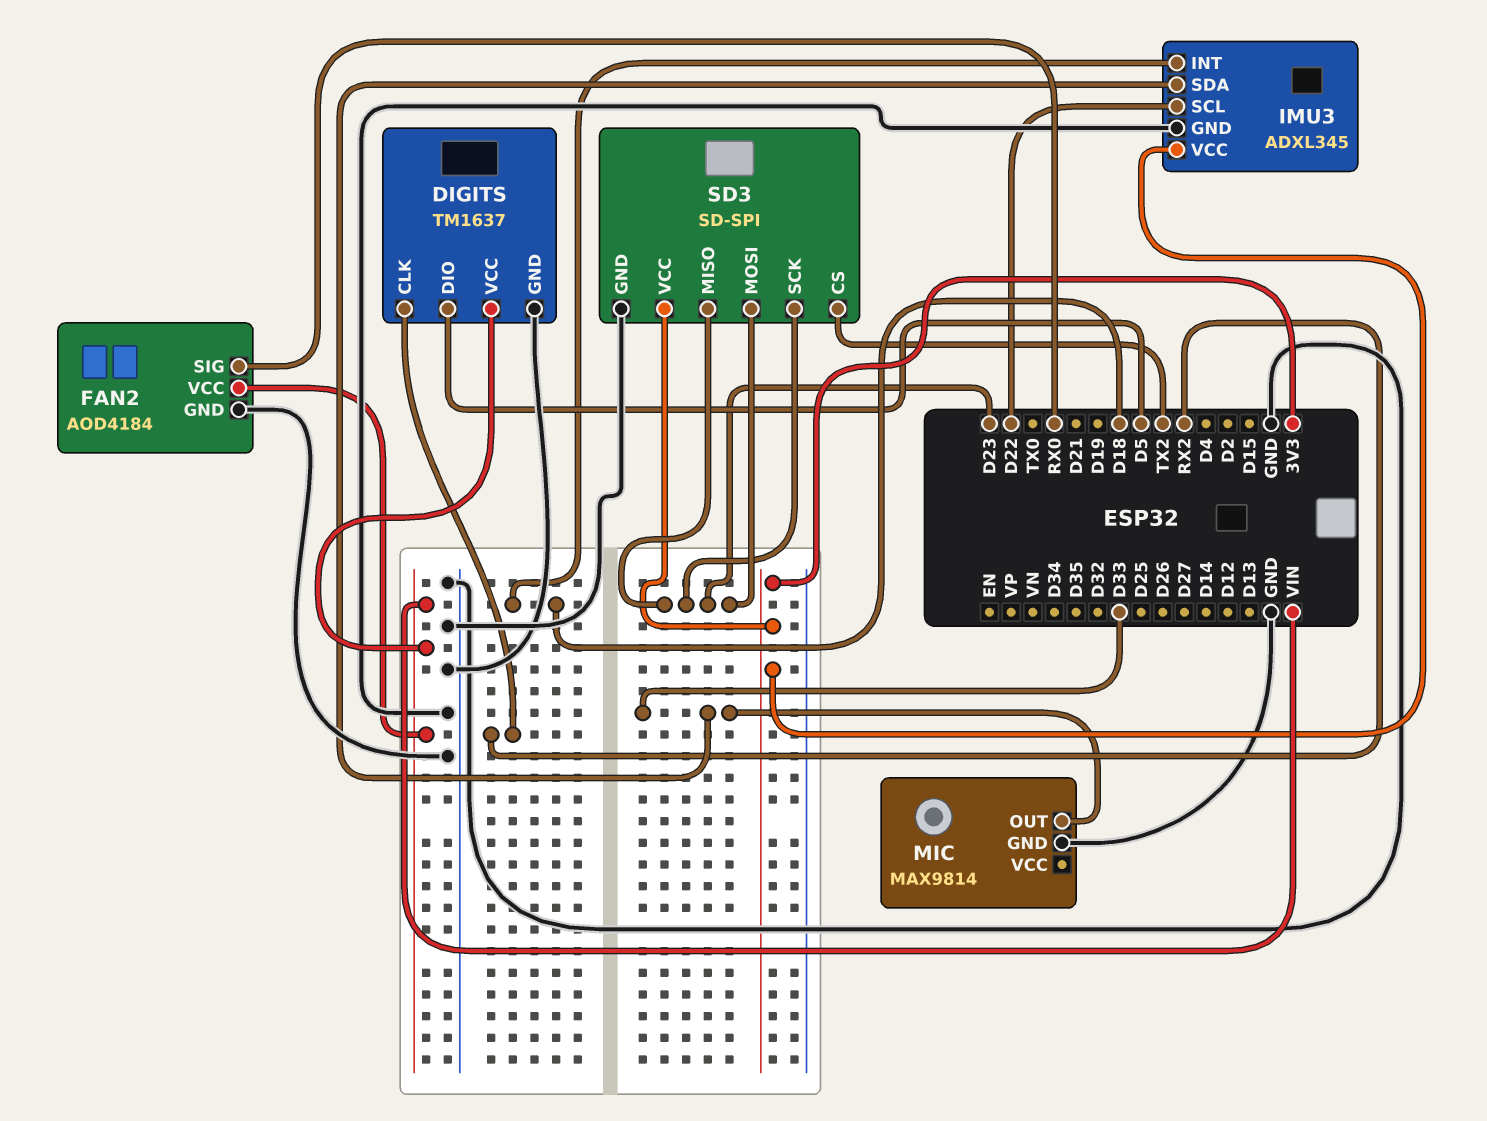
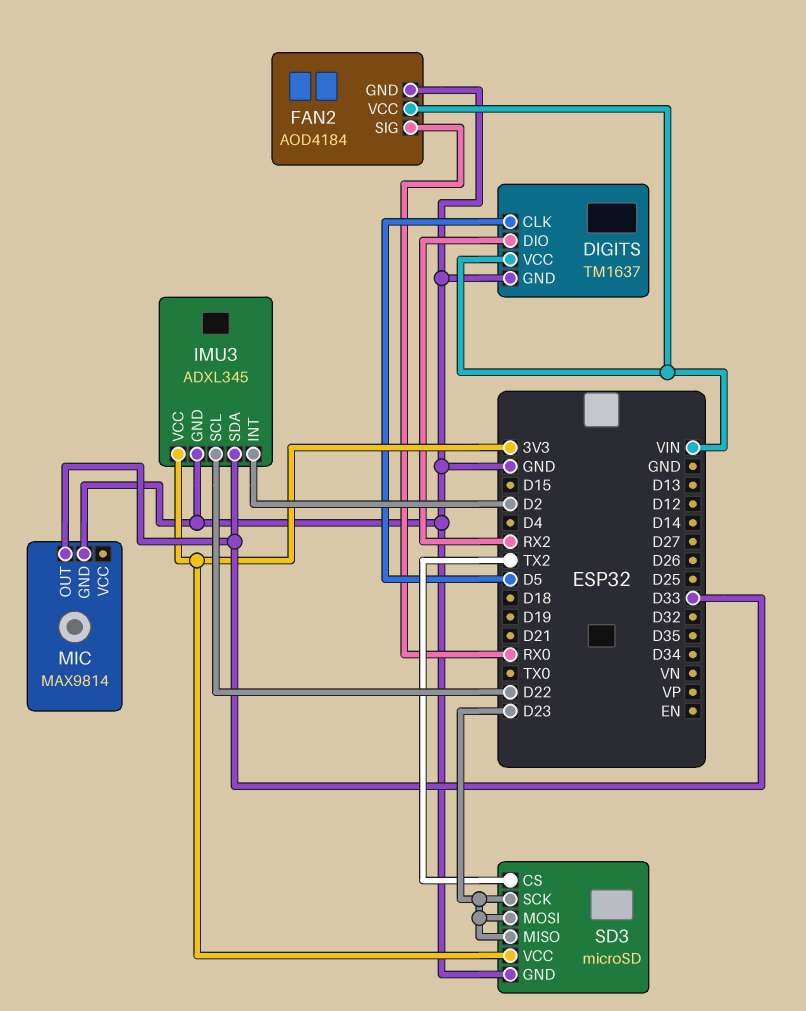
DIGITS pin CLK: RX2 -> D5
DIGITS pin DIO: D5 -> RX2
IMU3 pin INT: D18 -> D2
SD3: SD-SPI -> microSD

